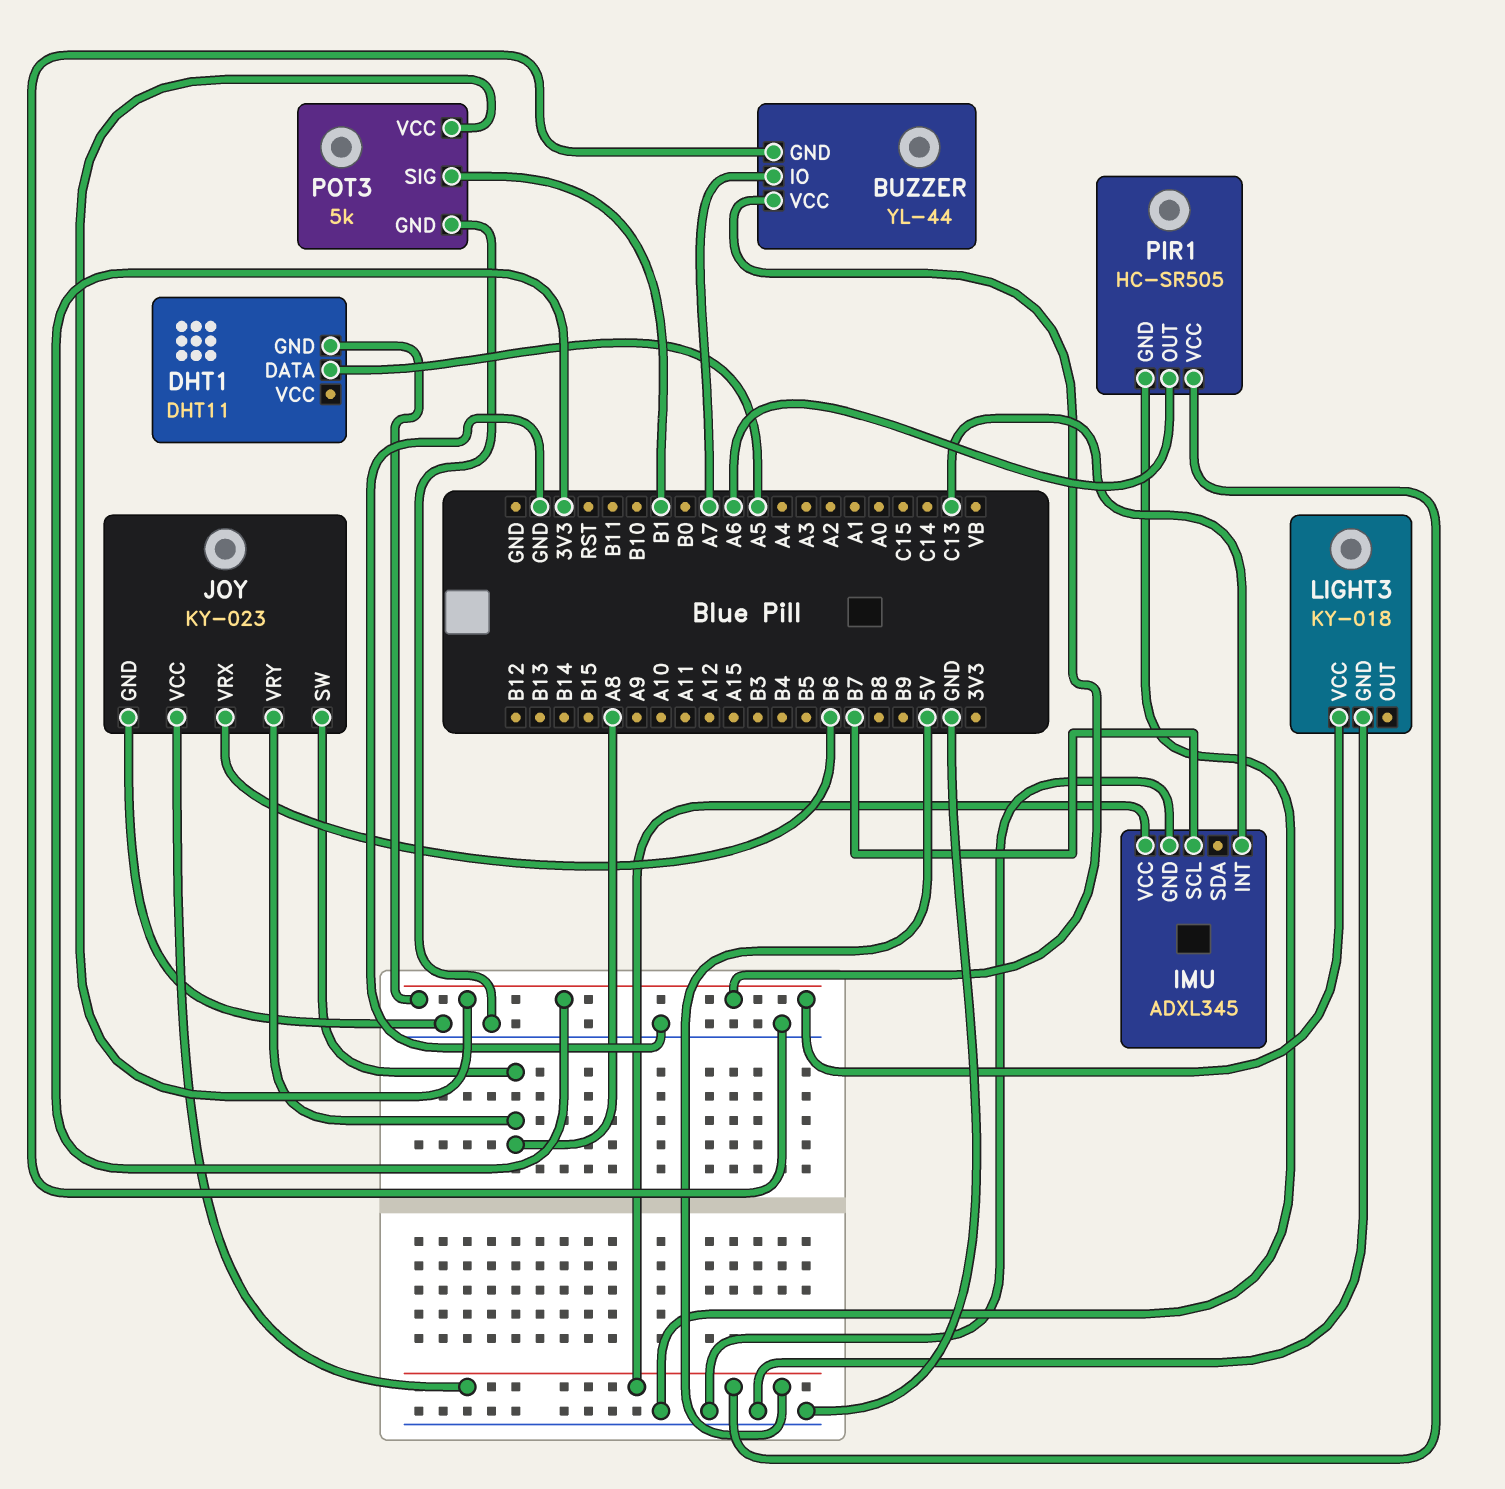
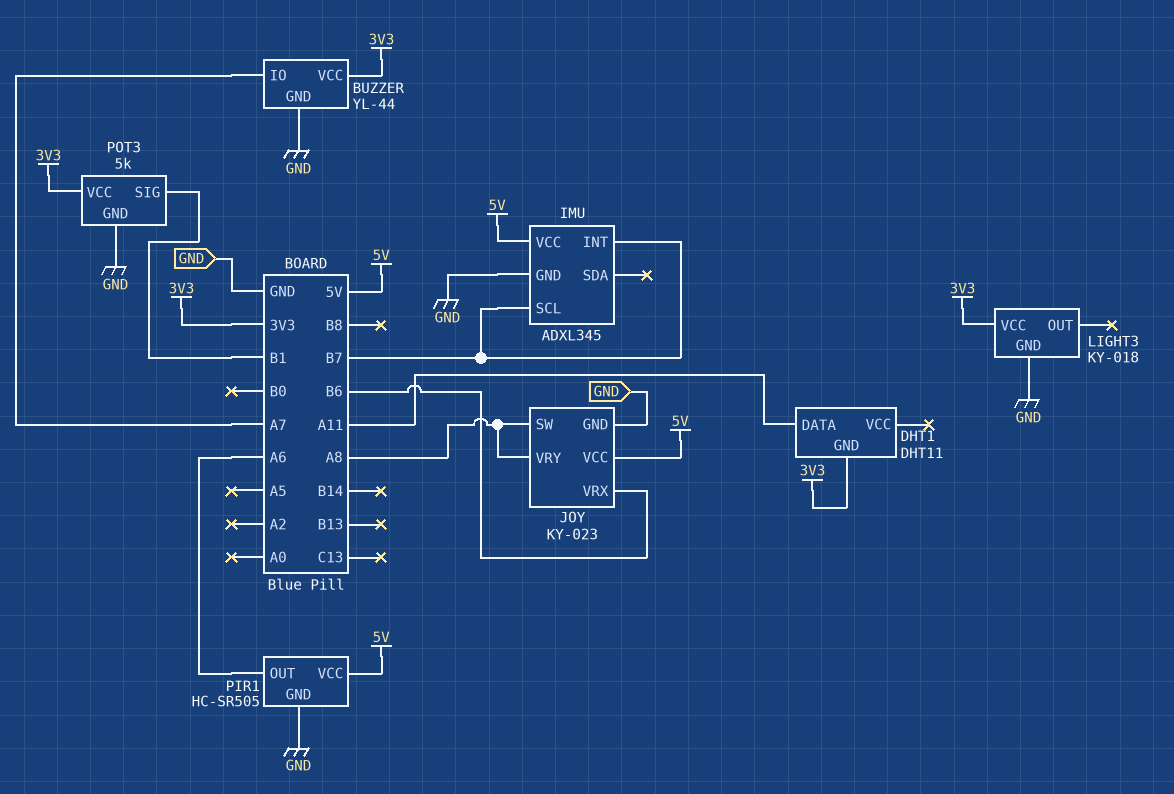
DHT1 pin DATA: A5 -> A11
IMU pin INT: C13 -> B7

